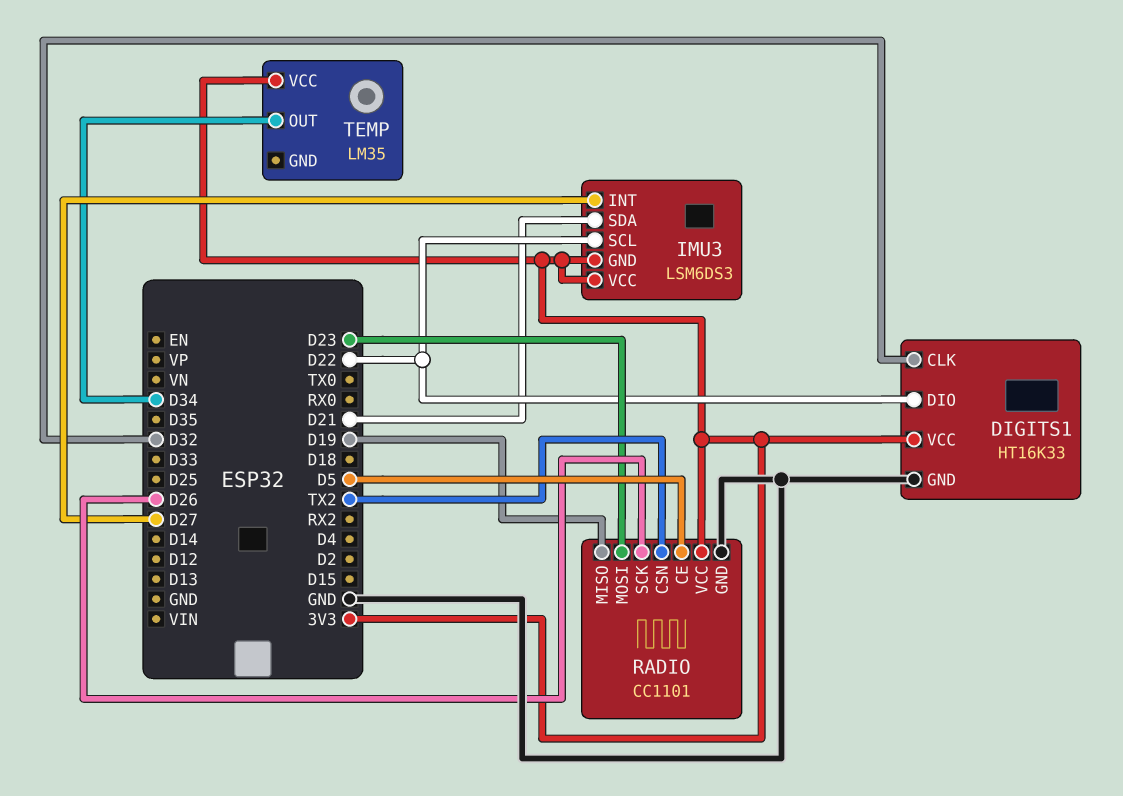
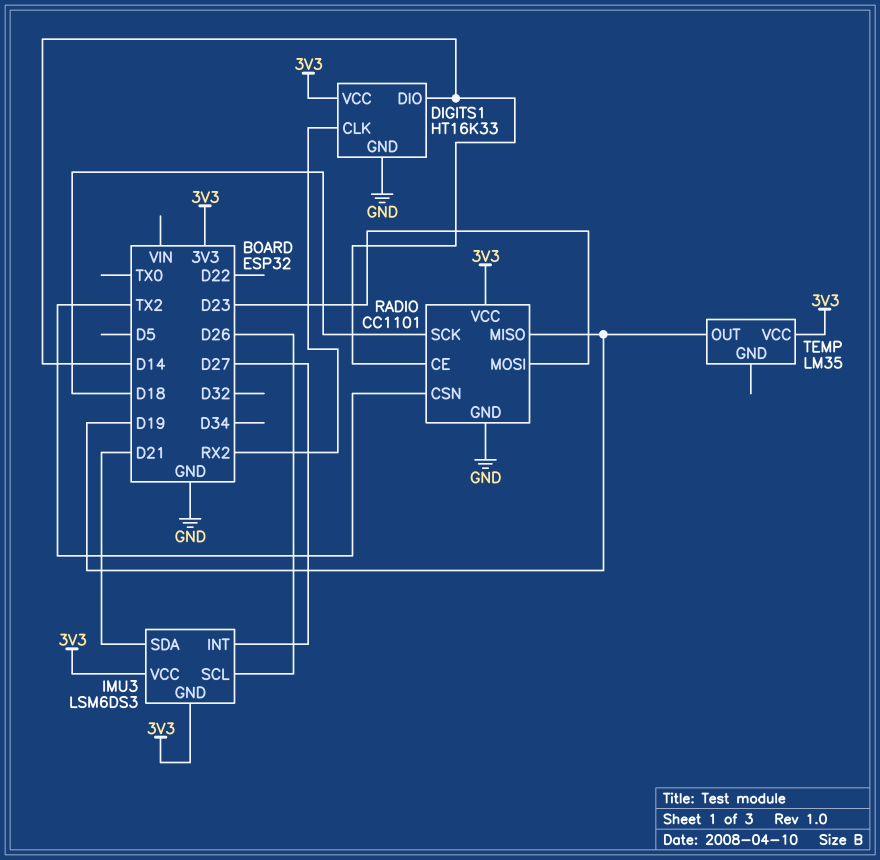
DIGITS1 pin CLK: D32 -> RX2
DIGITS1 pin DIO: D22 -> D14
IMU3 pin SCL: D22 -> D26
RADIO pin CE: D5 -> D14
RADIO pin SCK: D26 -> D18
TEMP pin OUT: D34 -> D19

